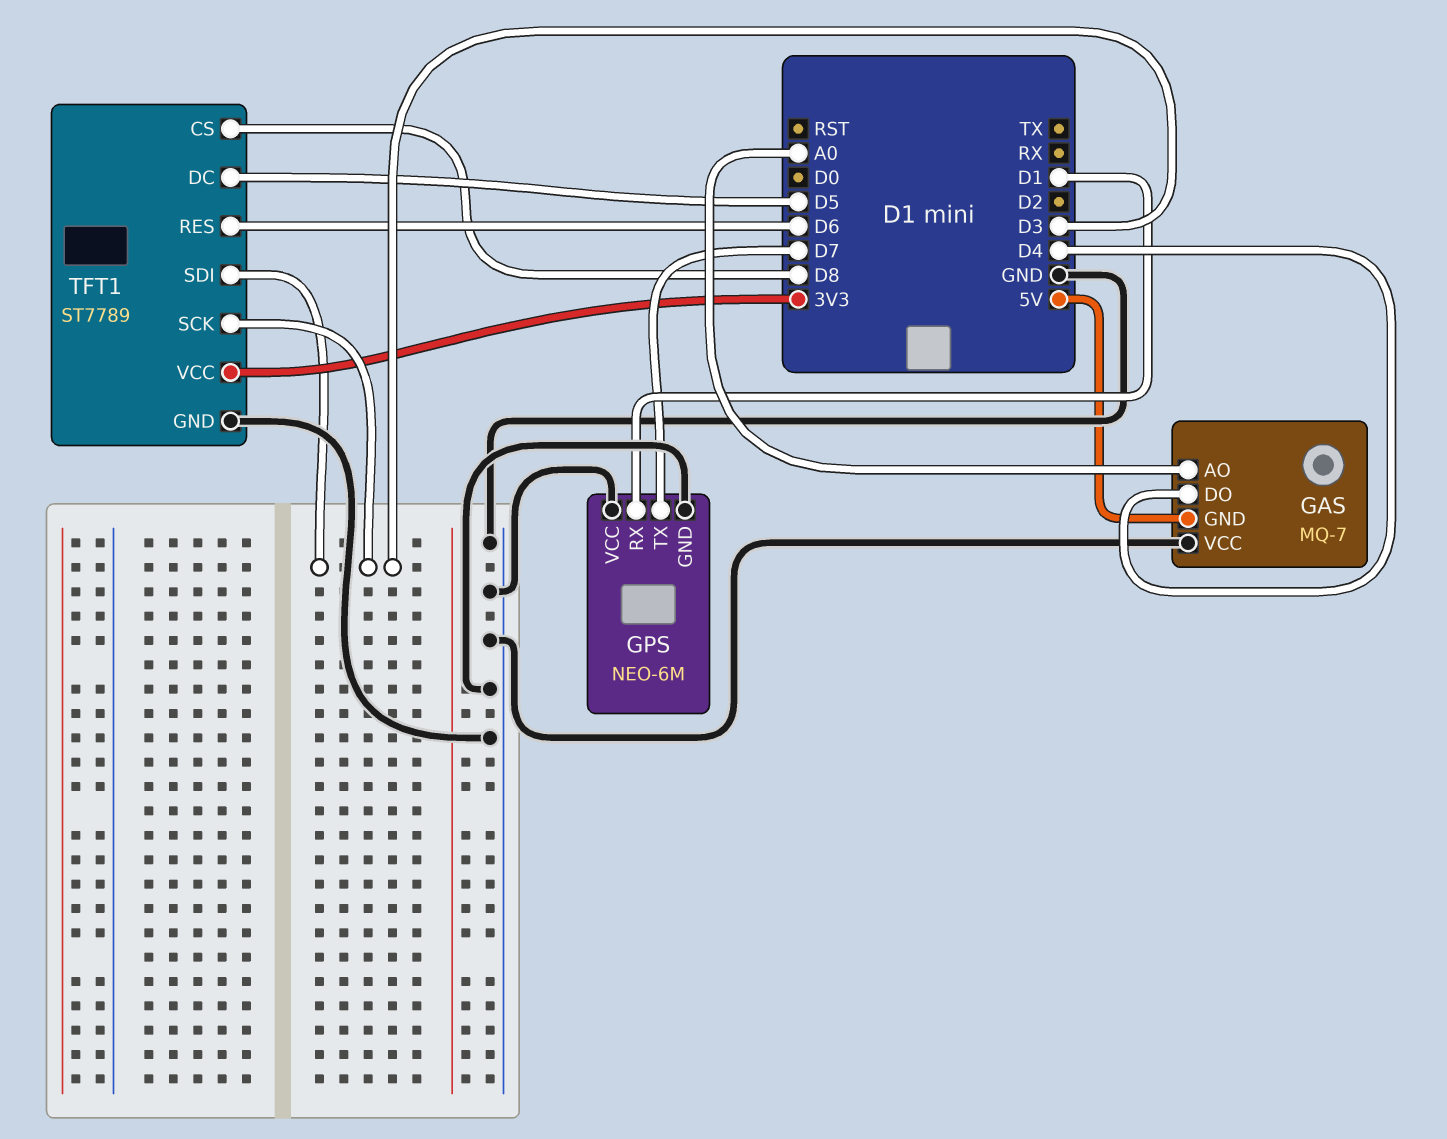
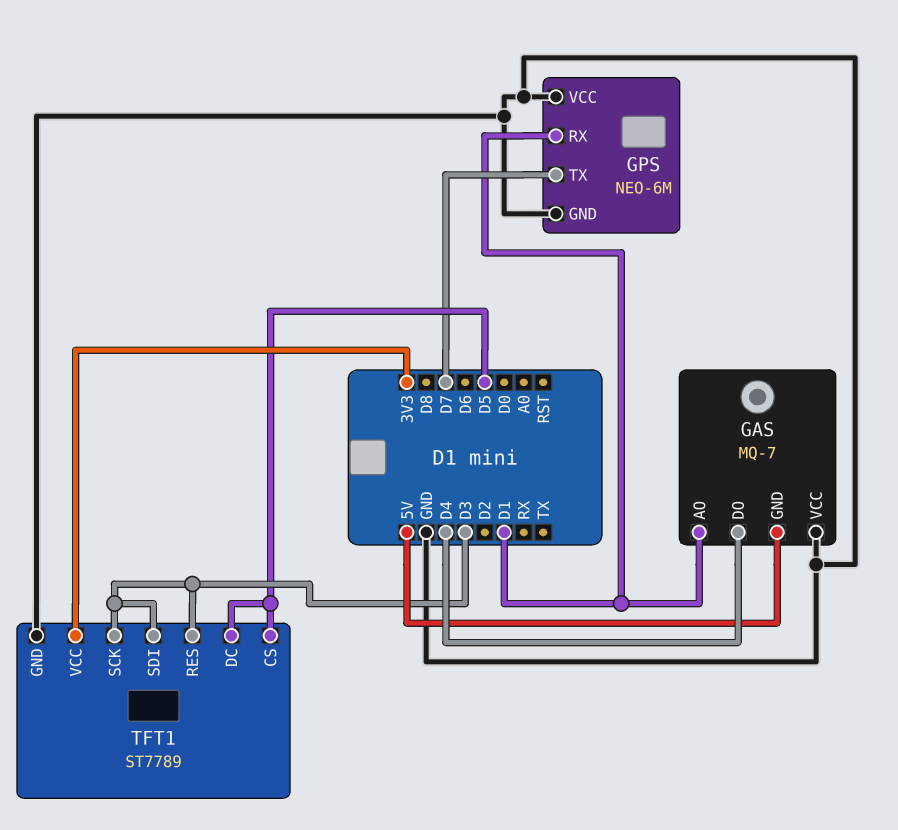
GAS pin AO: A0 -> D1
TFT1 pin CS: D8 -> D5
TFT1 pin RES: D6 -> D3

